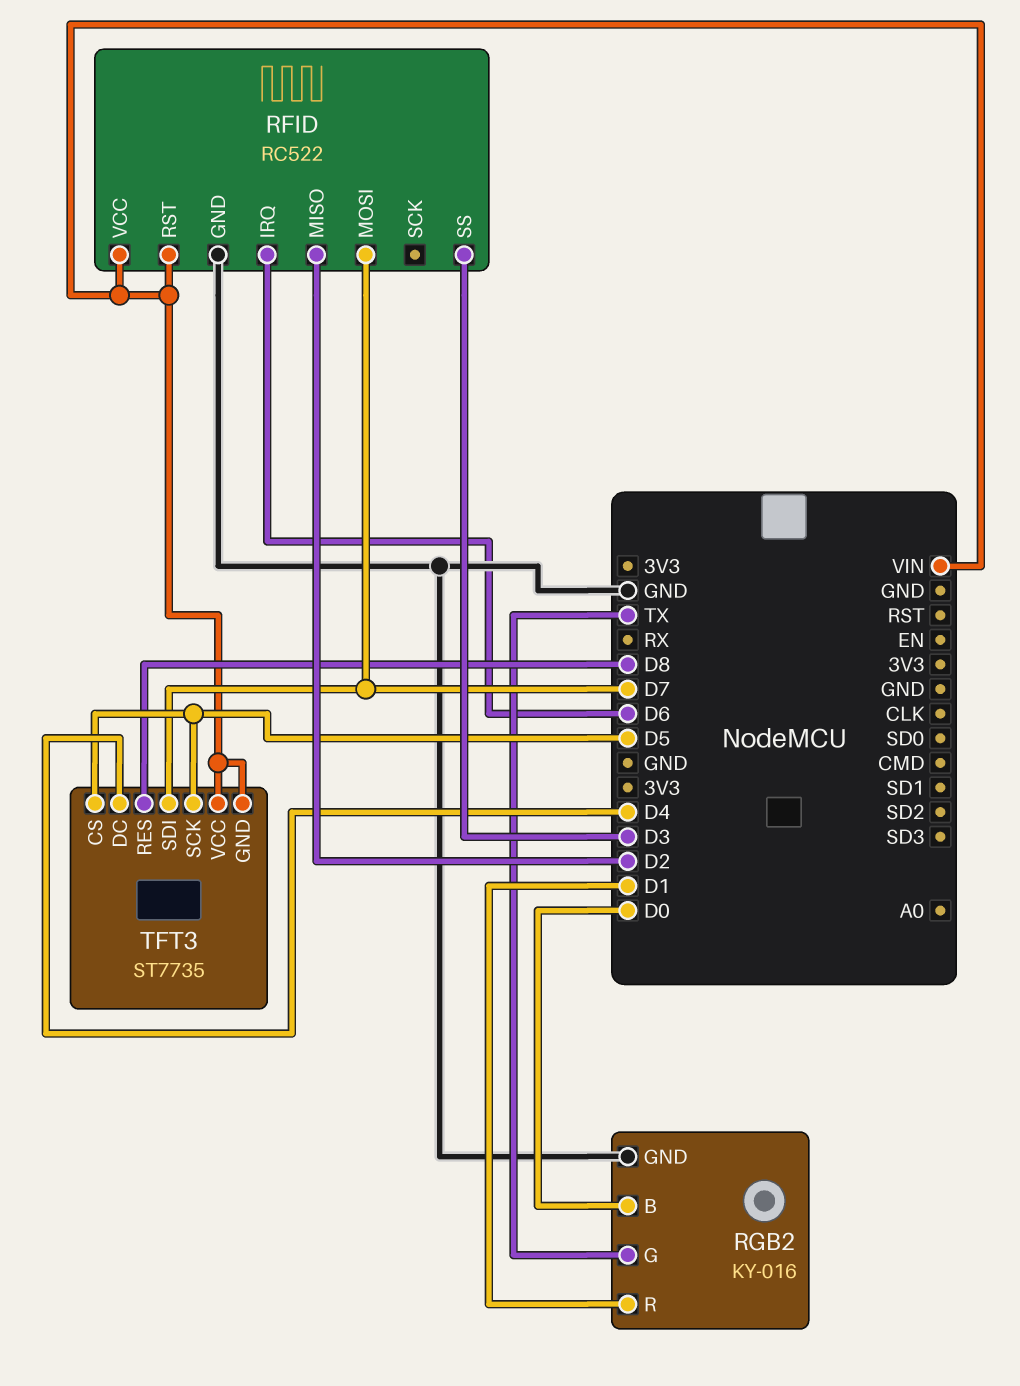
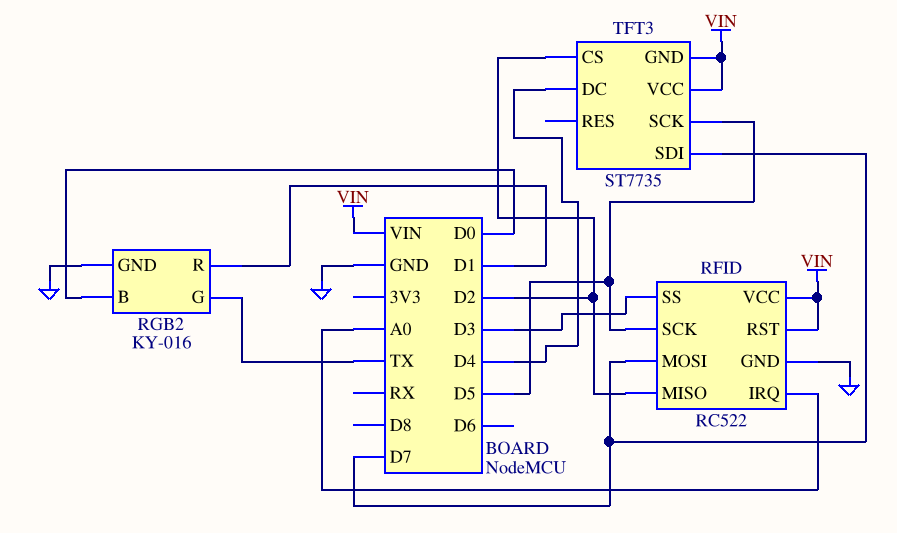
RFID pin IRQ: D6 -> A0
RFID pin SCK: none -> D5
TFT3 pin CS: D5 -> D2
TFT3 pin RES: D8 -> none

